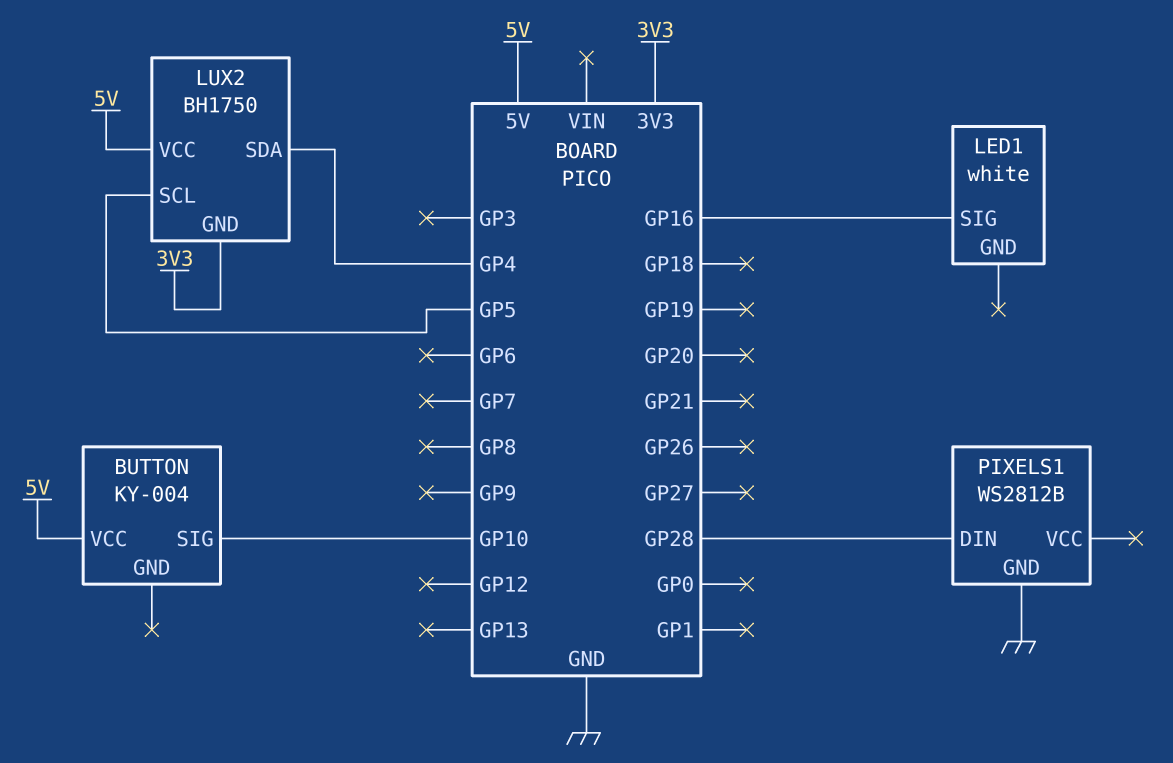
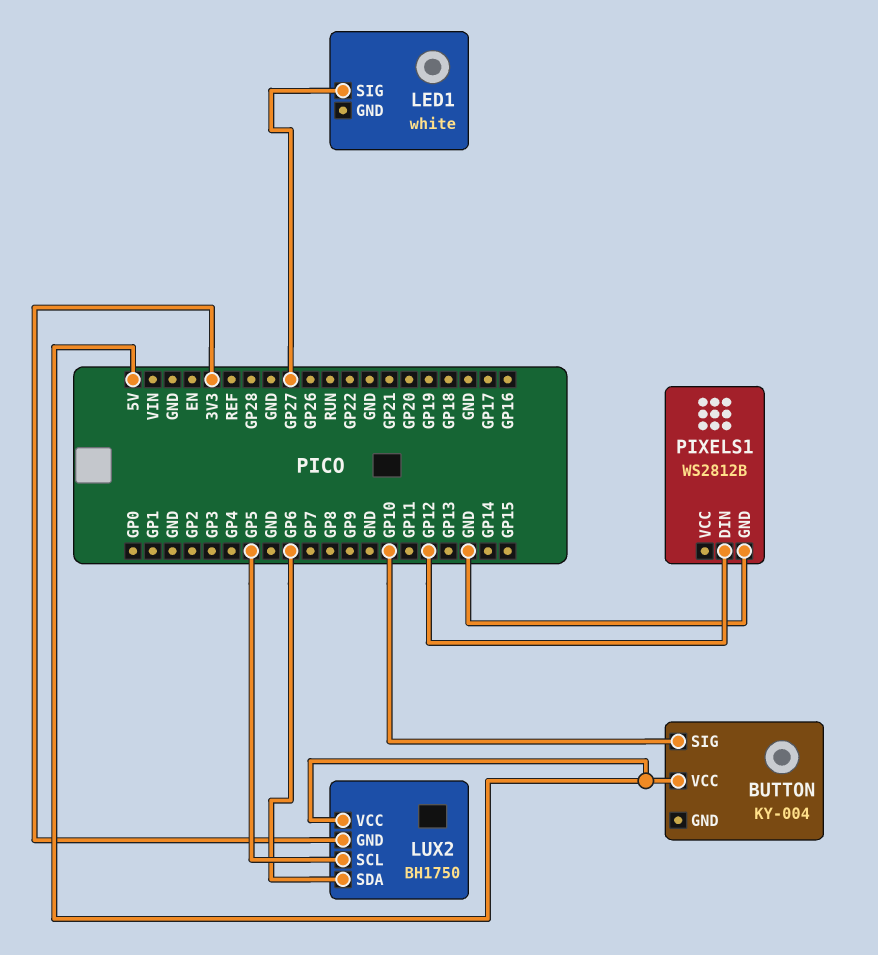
LED1 pin SIG: GP16 -> GP27
LUX2 pin SDA: GP4 -> GP6
PIXELS1 pin DIN: GP28 -> GP12

